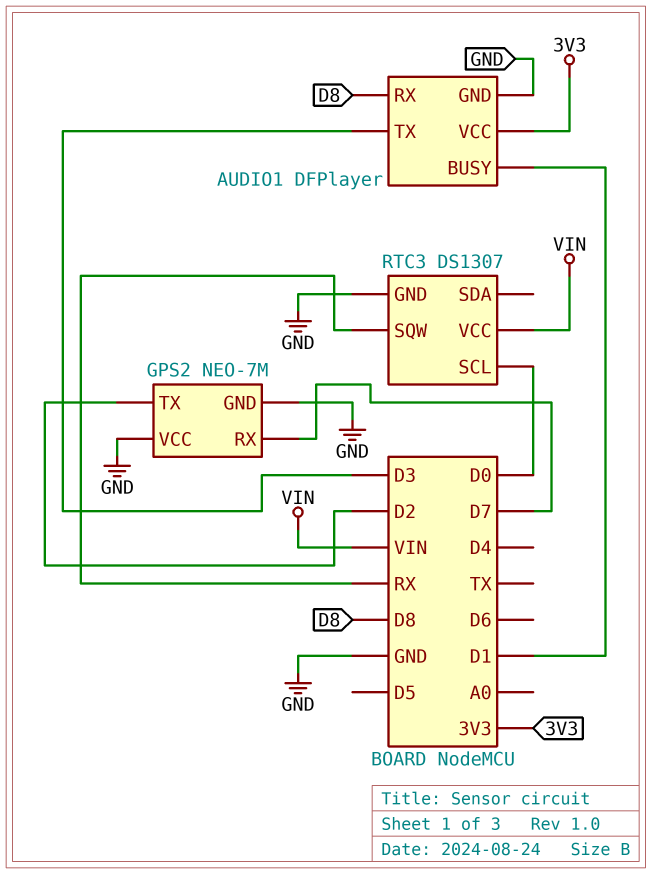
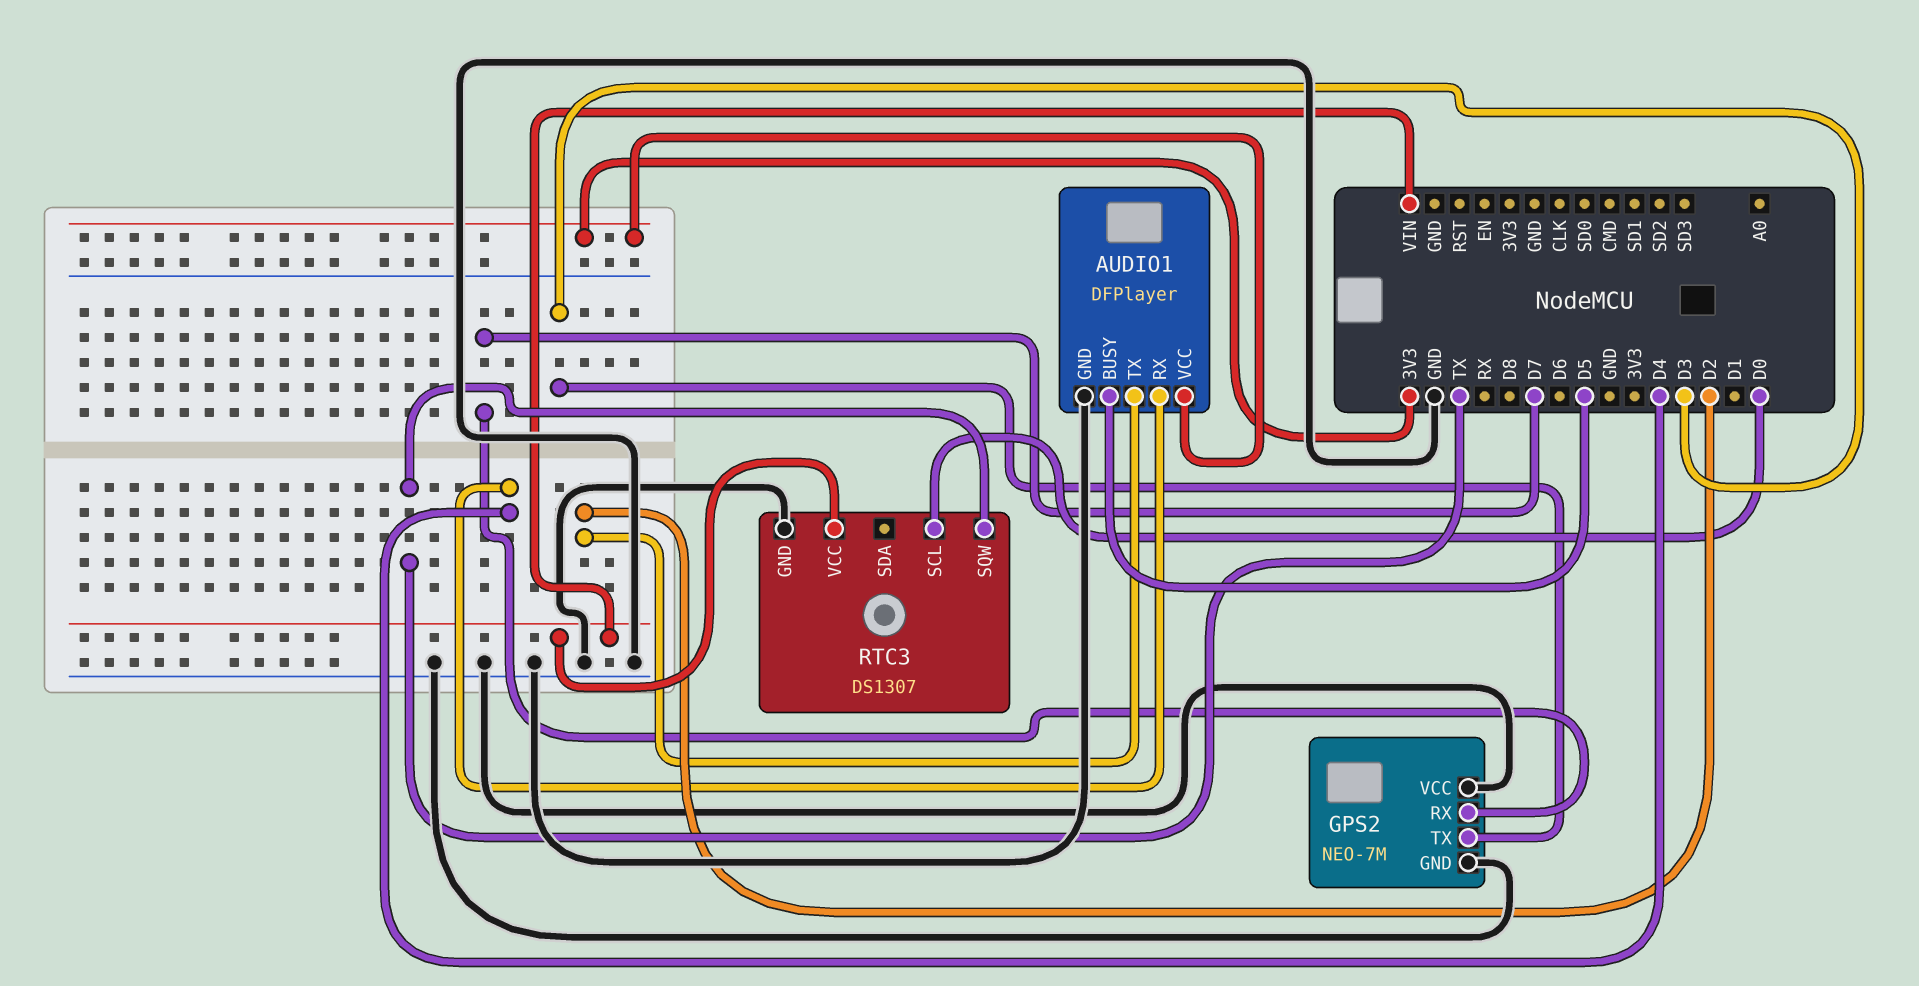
AUDIO1 pin BUSY: D1 -> D5
AUDIO1 pin RX: D8 -> D4
AUDIO1 pin TX: D3 -> D2
GPS2 pin TX: D2 -> D3
RTC3 pin SQW: RX -> TX

